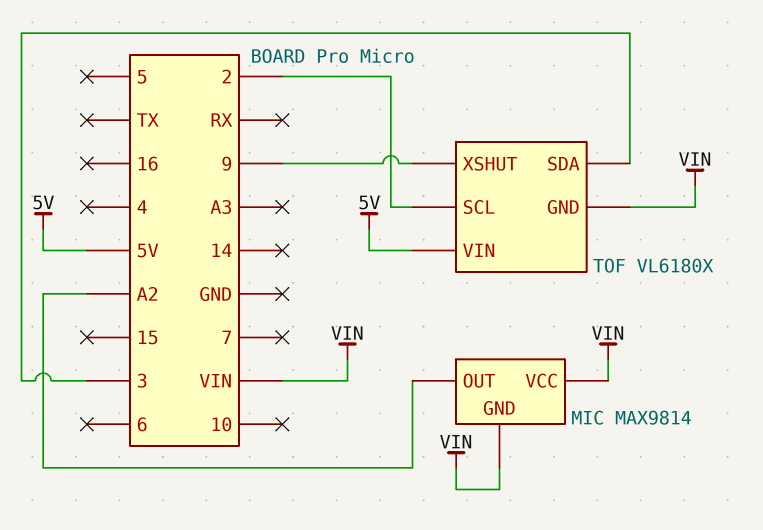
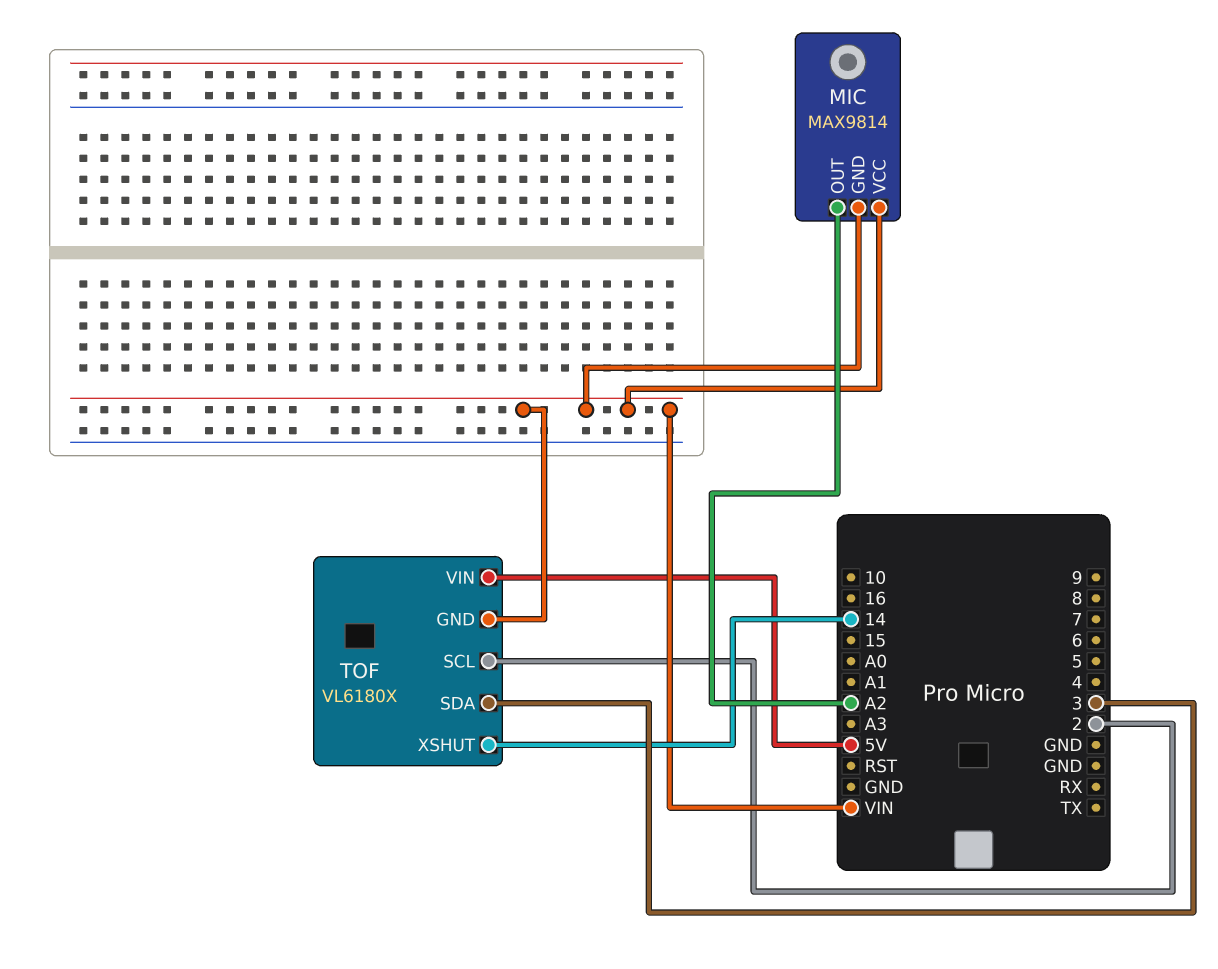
TOF pin XSHUT: 9 -> 14

